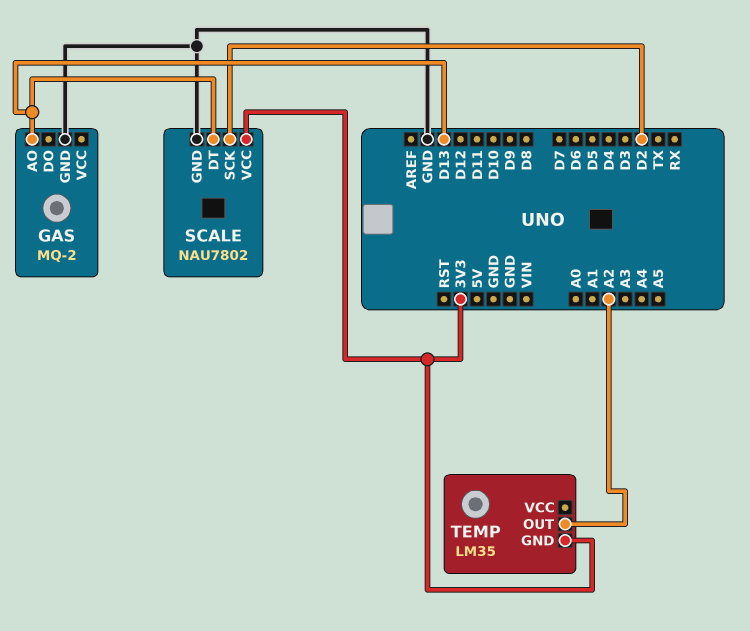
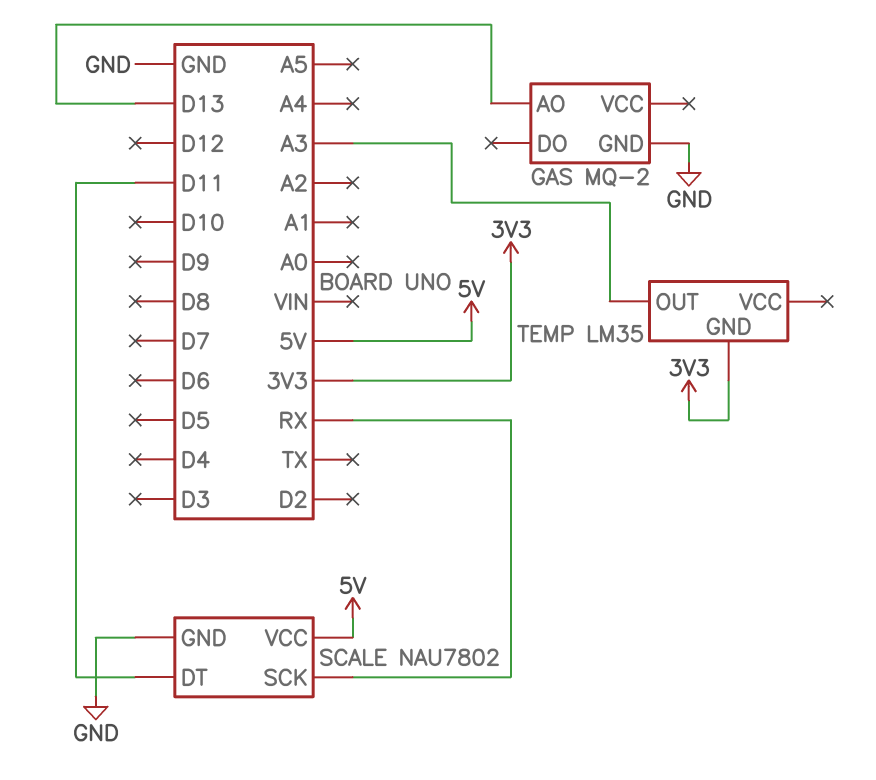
SCALE pin DT: D13 -> D11
SCALE pin SCK: D2 -> RX
SCALE pin VCC: 3V3 -> 5V
TEMP pin OUT: A2 -> A3

